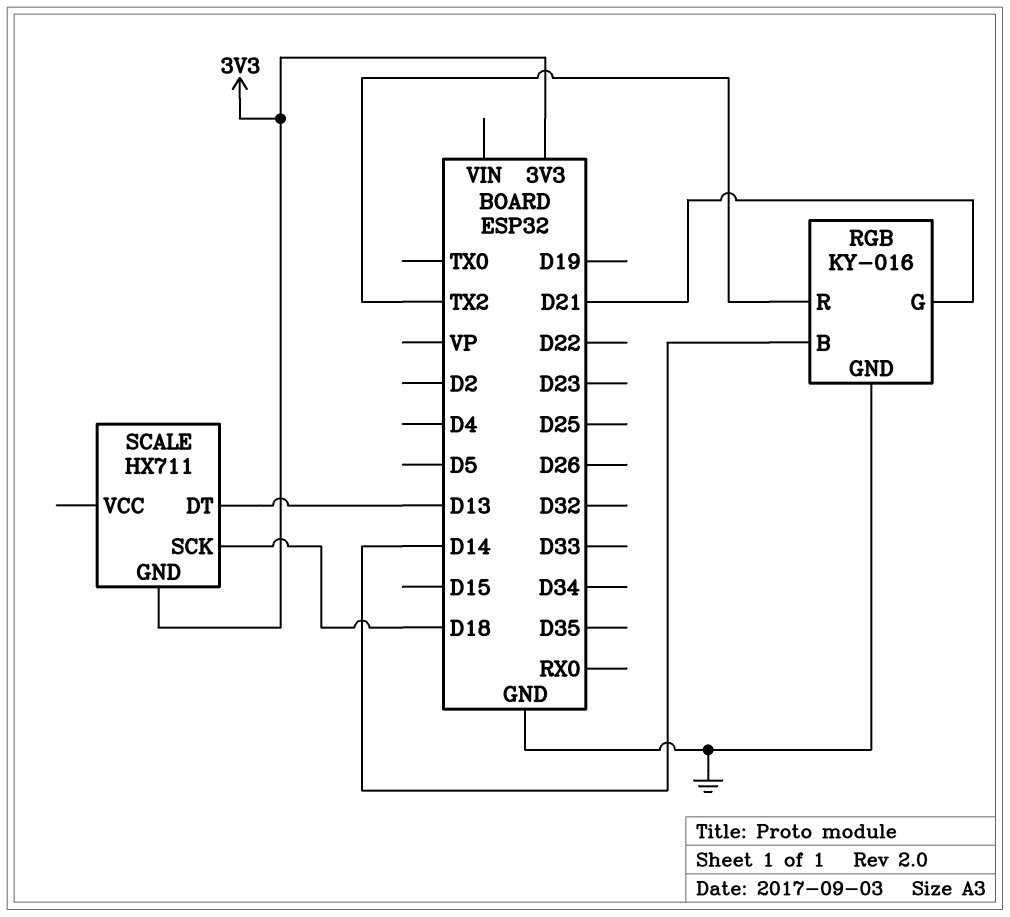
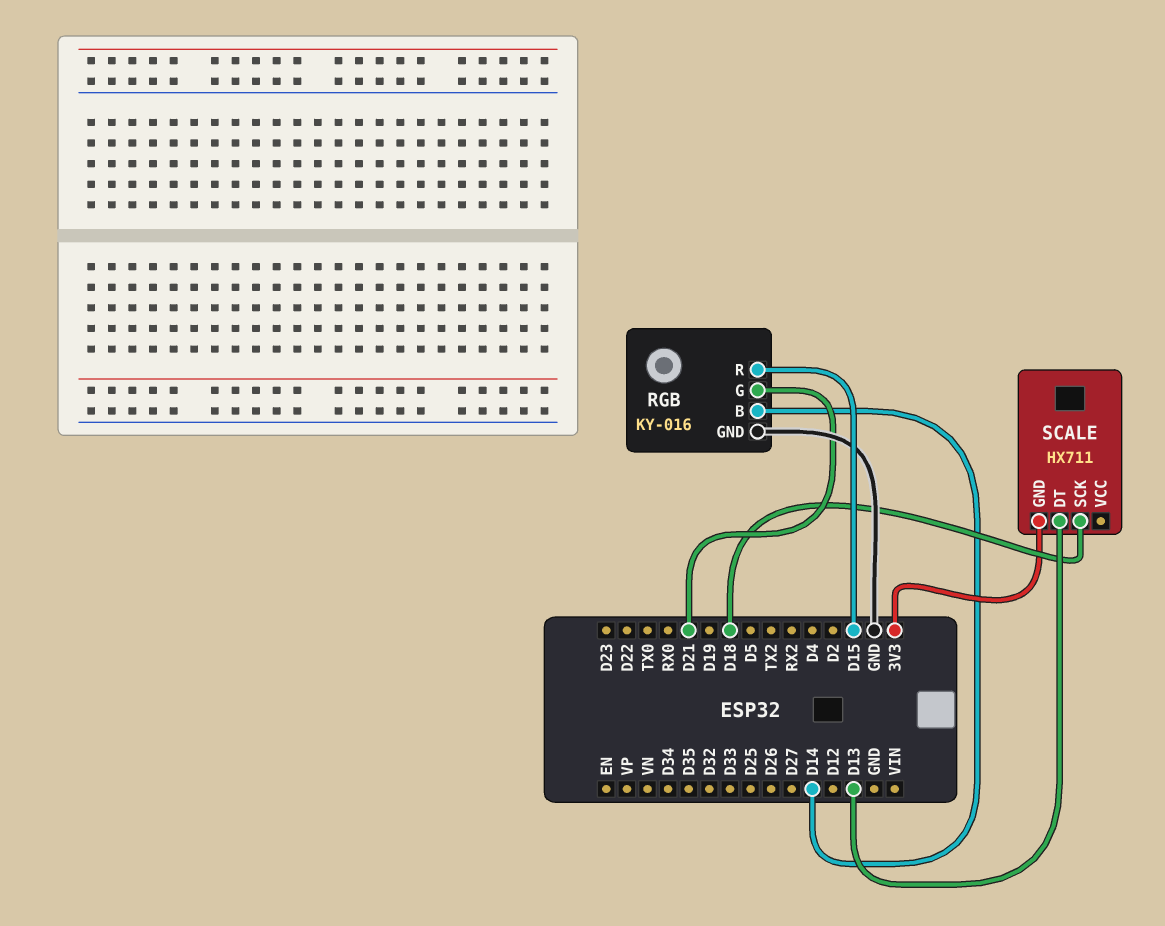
RGB pin R: TX2 -> D15

